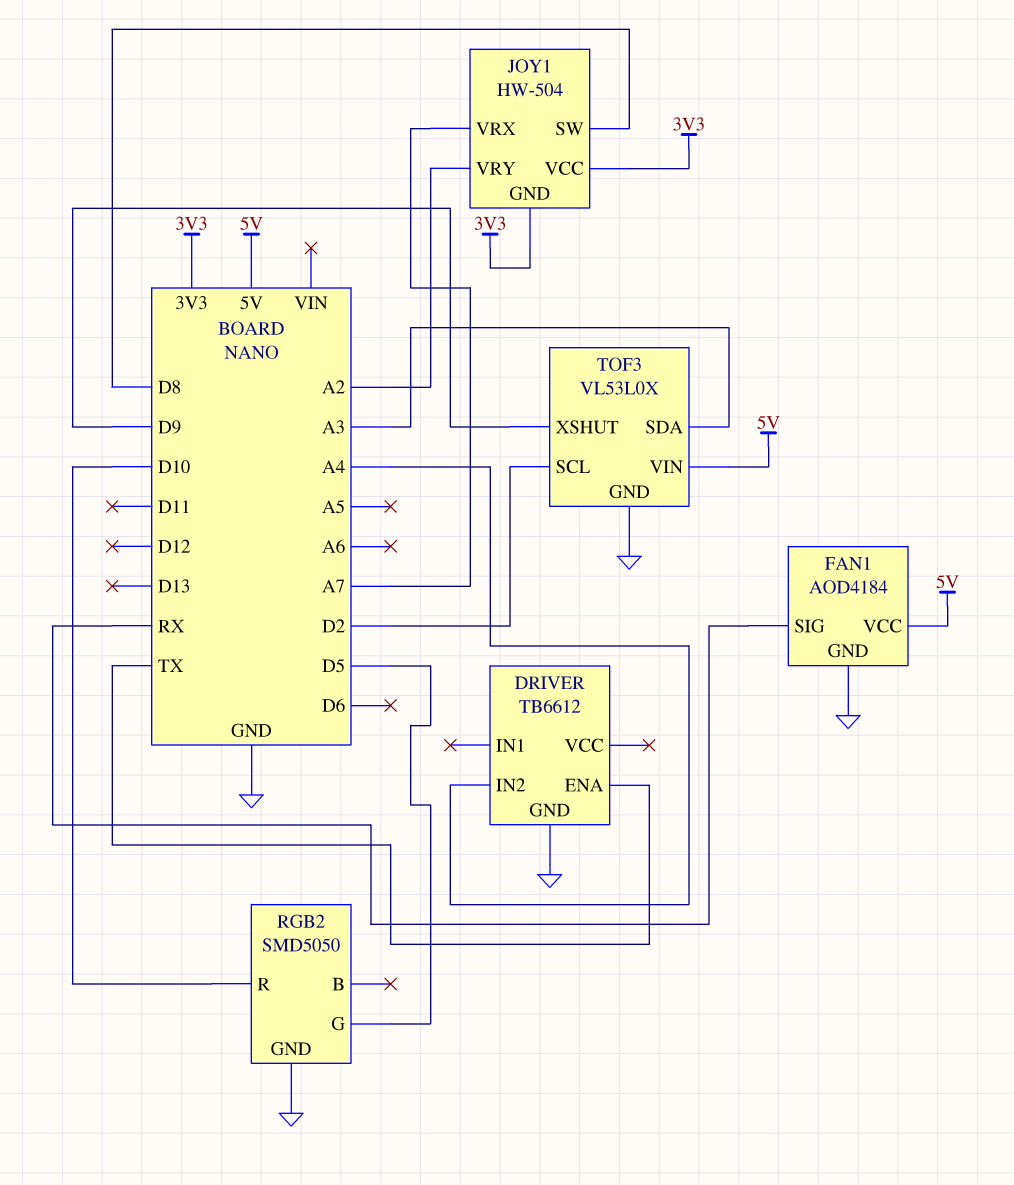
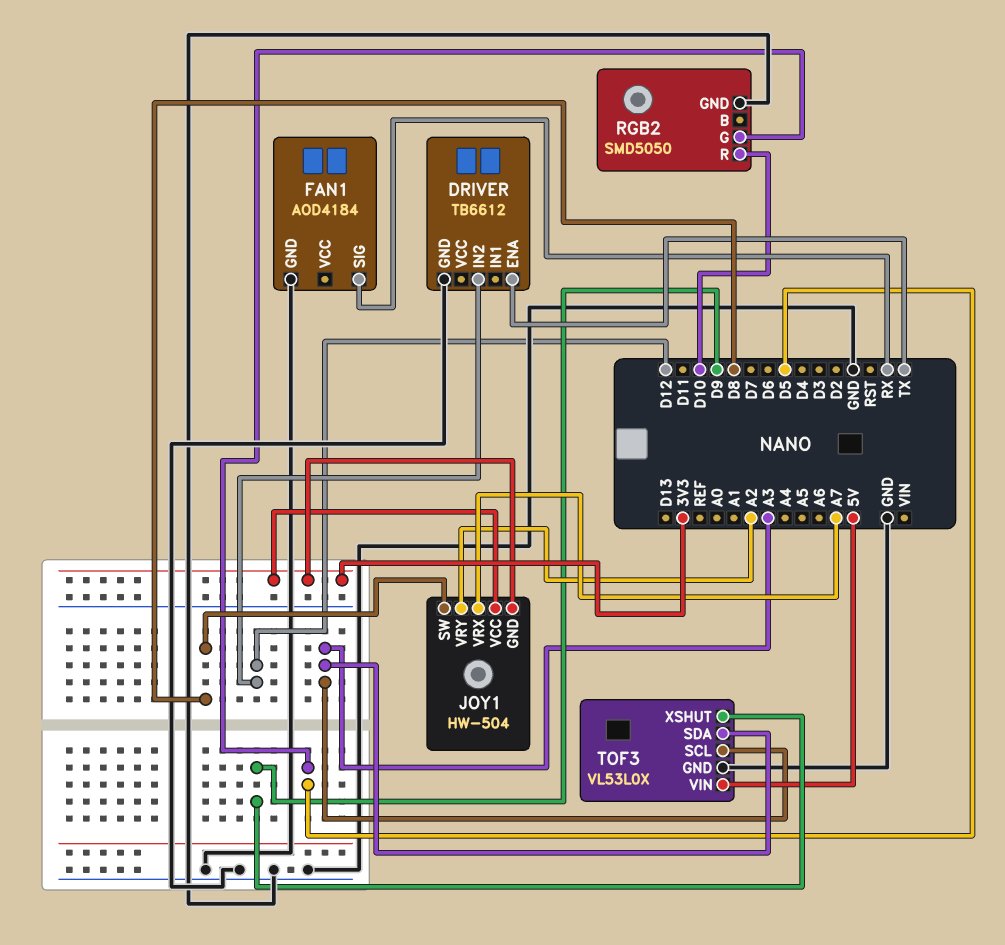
DRIVER pin IN2: A4 -> D12
FAN1 pin VCC: 5V -> none
TOF3 pin SCL: D2 -> A3

